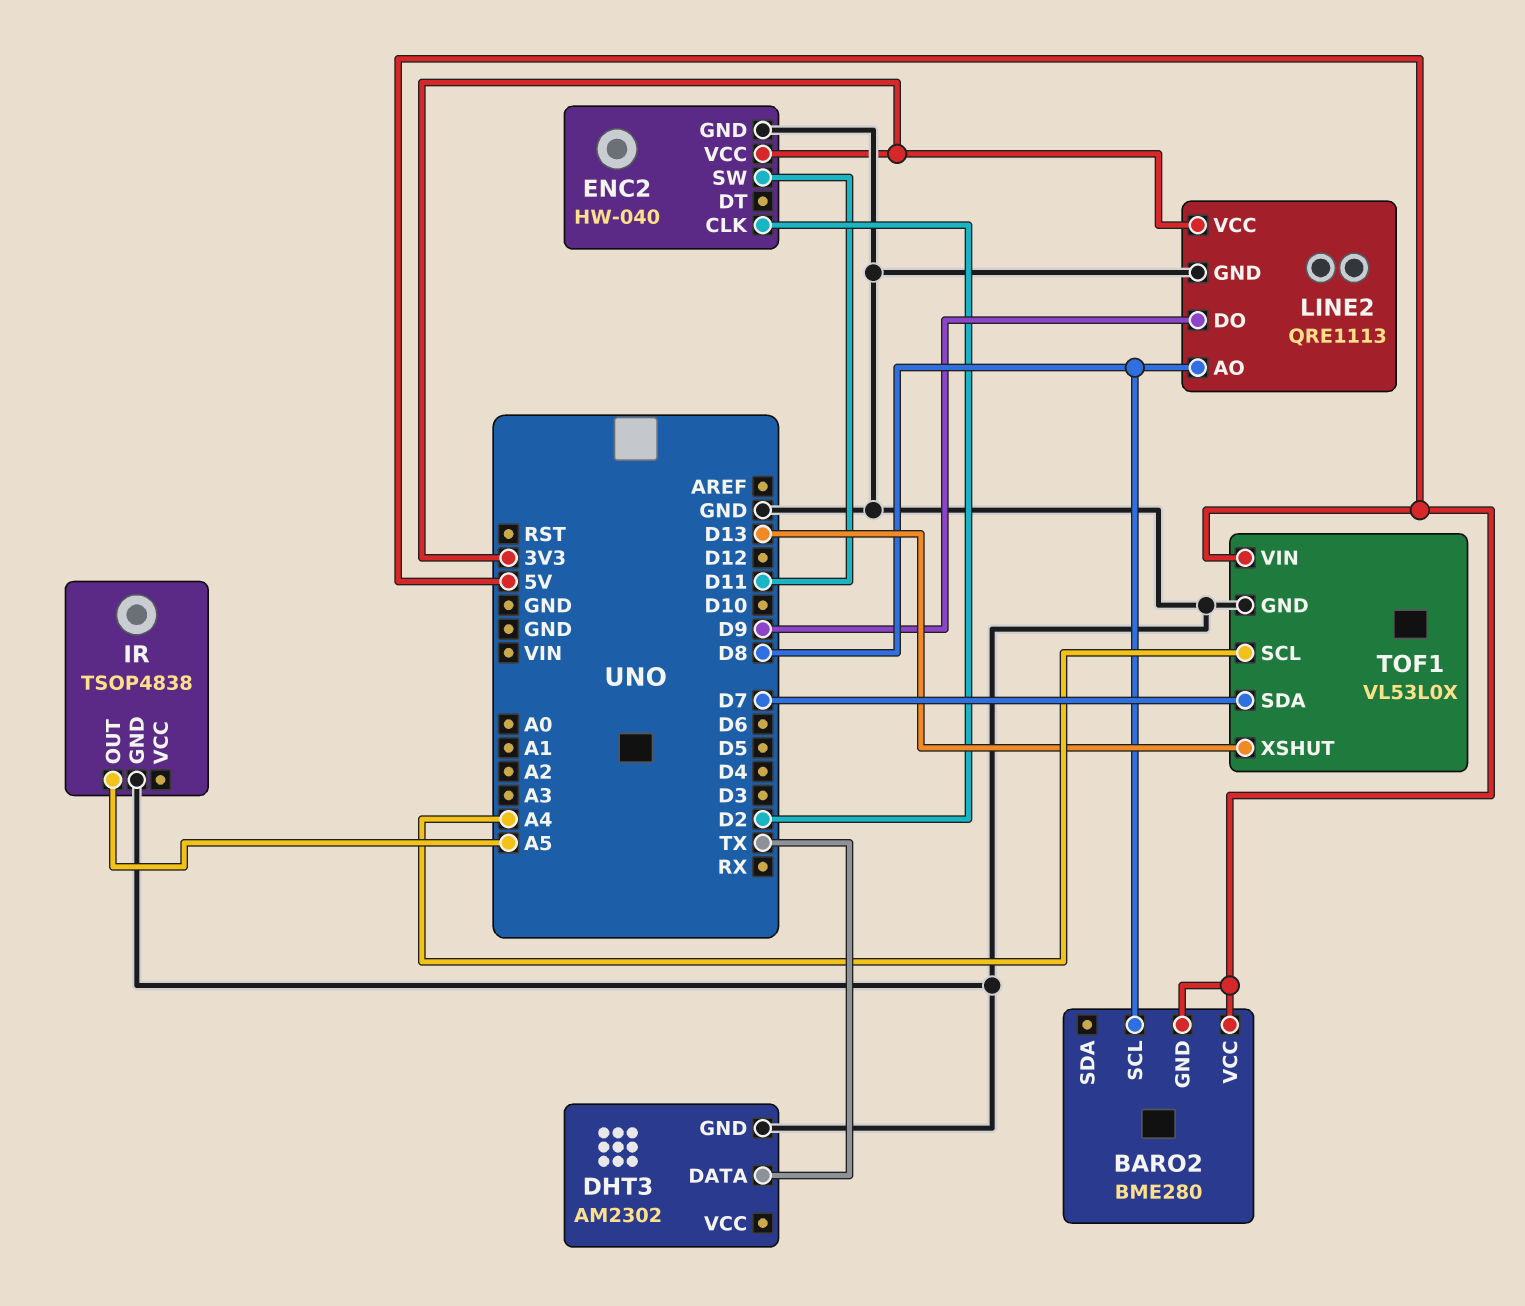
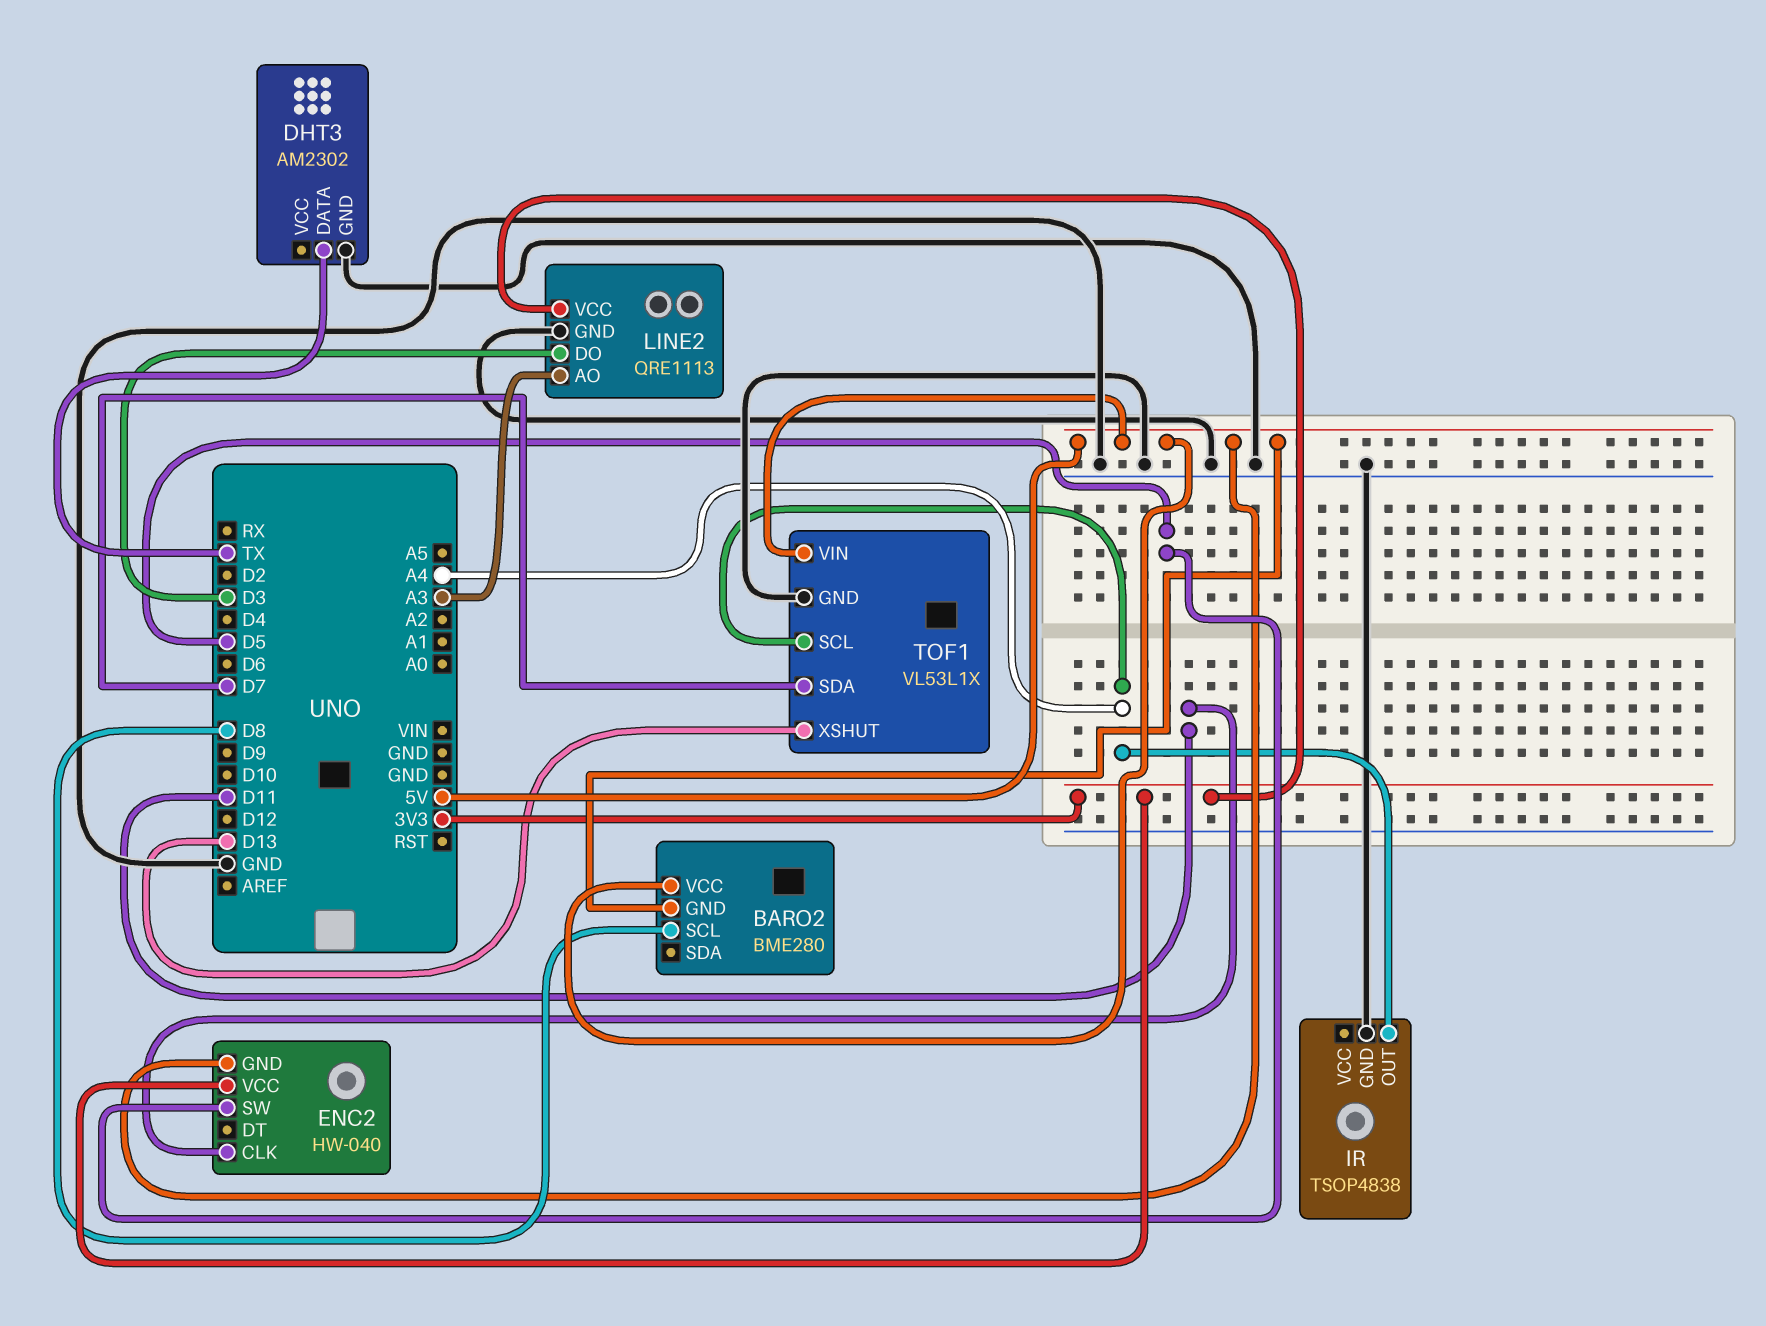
ENC2 pin CLK: D2 -> D11
ENC2 pin GND: GND -> 5V
ENC2 pin SW: D11 -> D5
IR pin OUT: A5 -> A4
LINE2 pin AO: D8 -> A3
LINE2 pin DO: D9 -> D3
TOF1: VL53L0X -> VL53L1X

